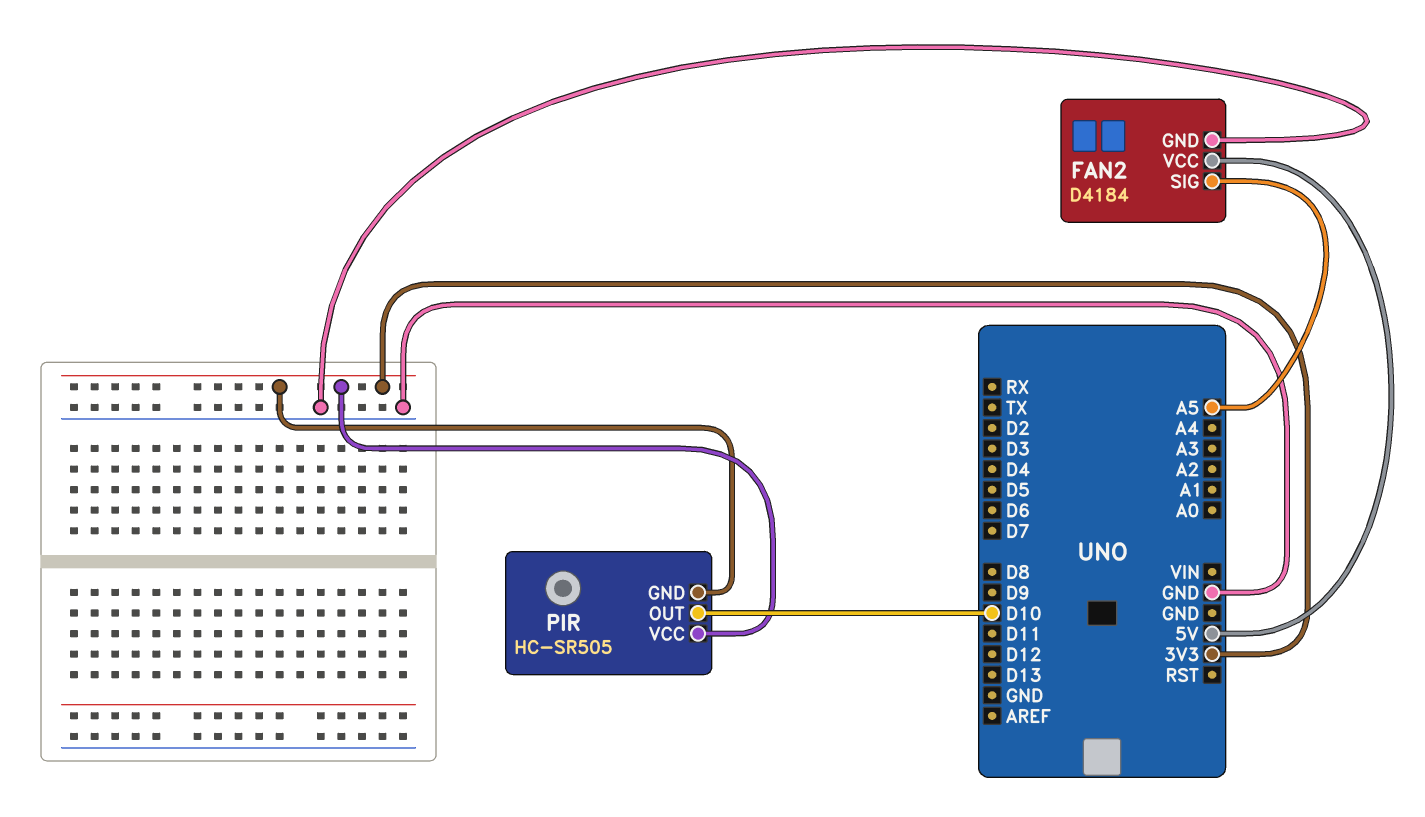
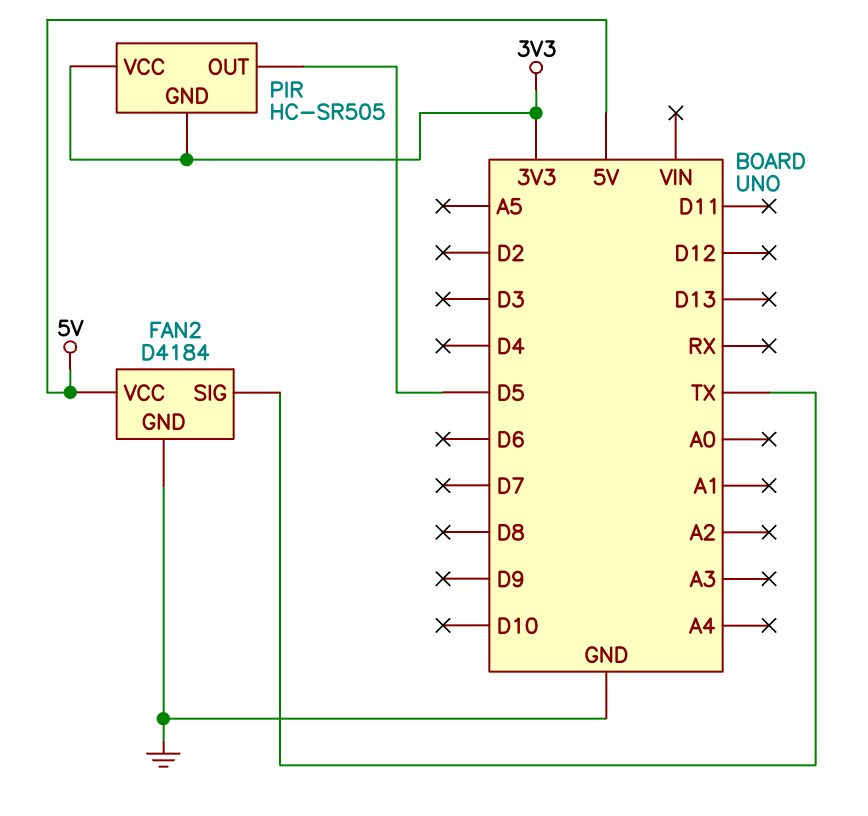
FAN2 pin SIG: A5 -> TX
PIR pin OUT: D10 -> D5

